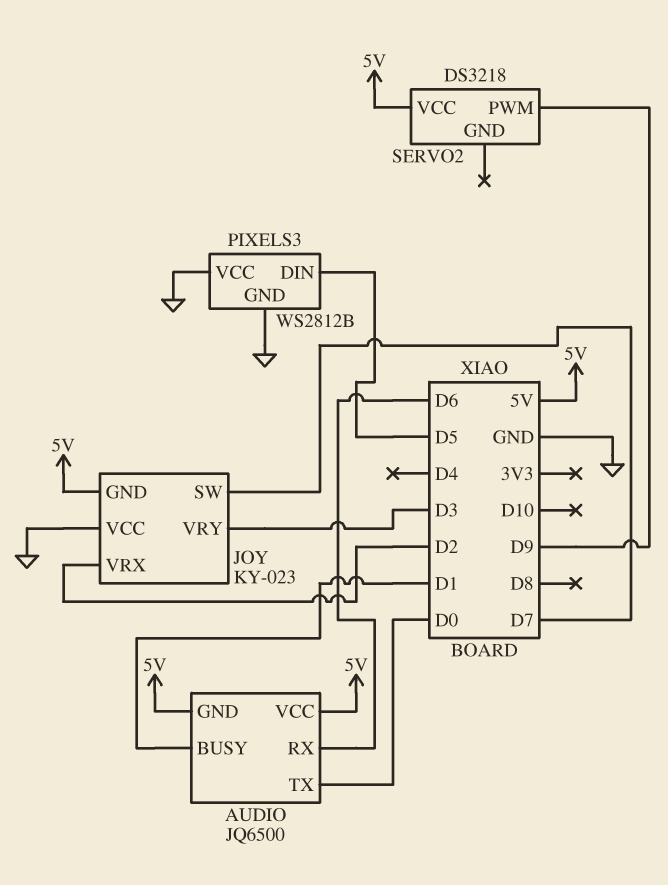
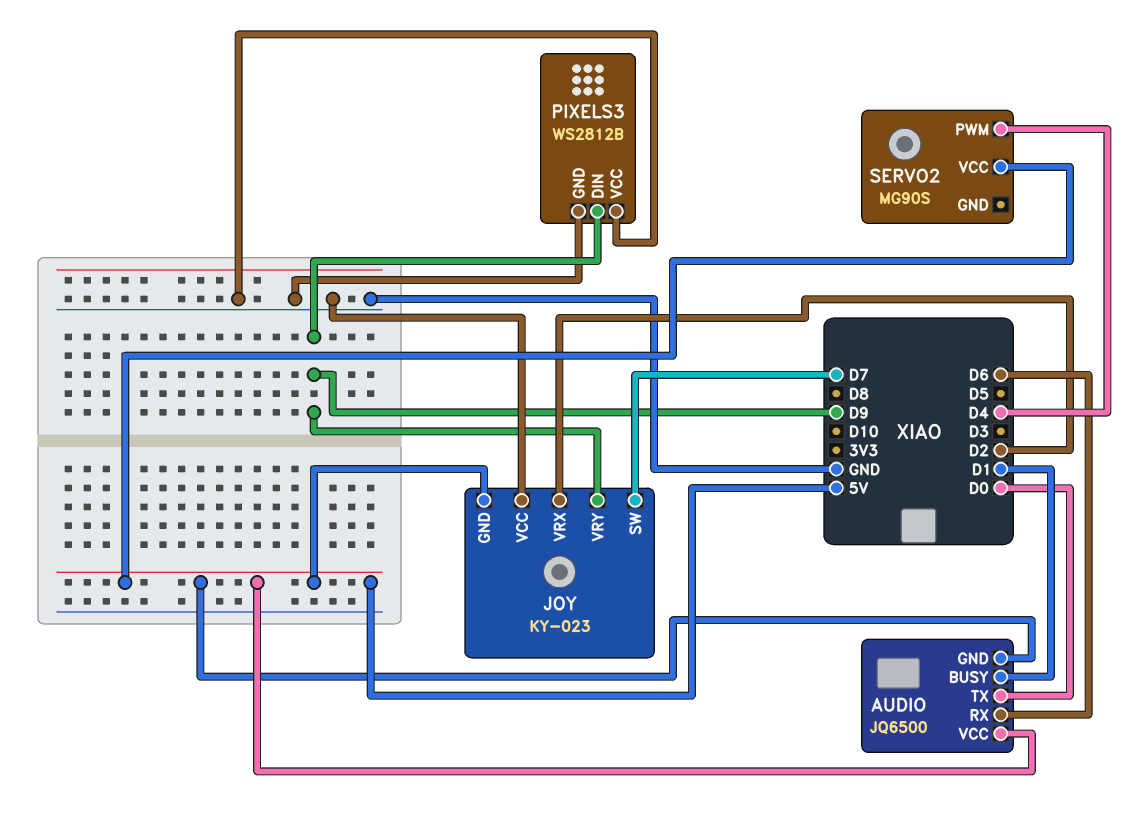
JOY pin VRY: D3 -> D9
PIXELS3 pin DIN: D5 -> D9
SERVO2: DS3218 -> MG90S
SERVO2 pin PWM: D9 -> D4

